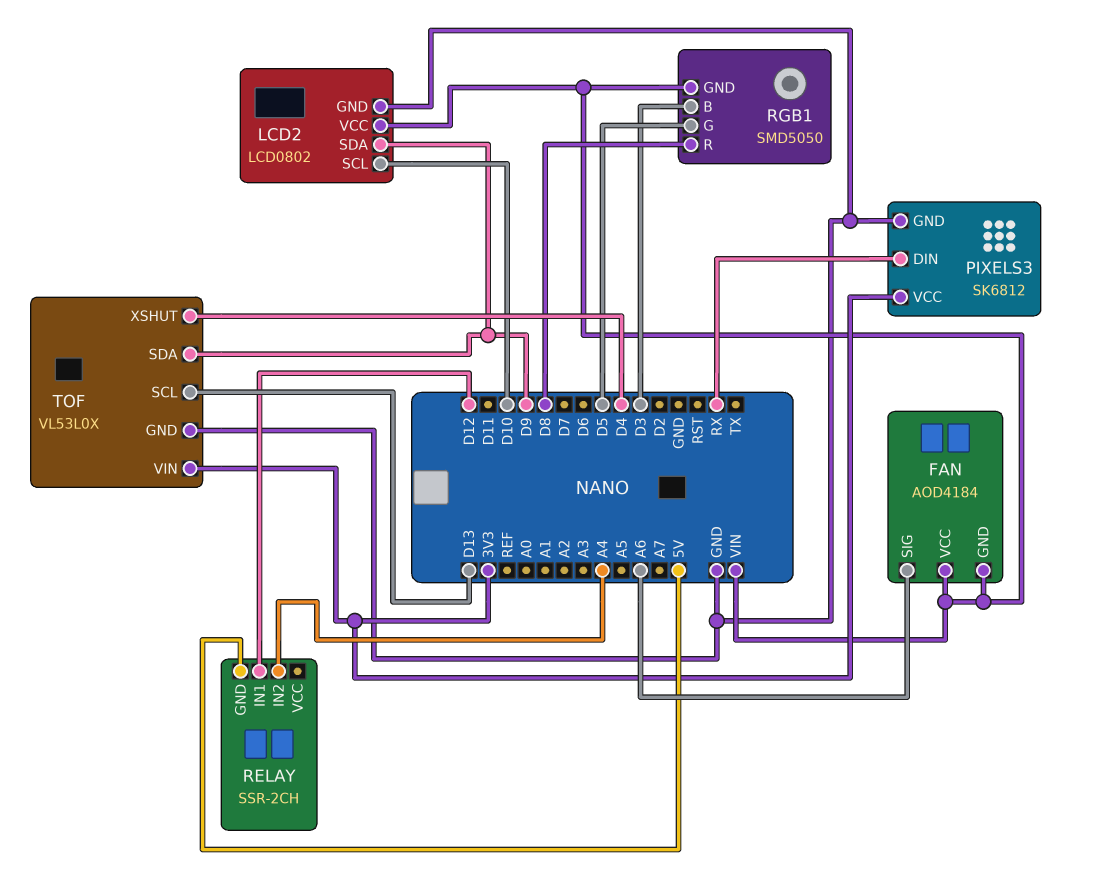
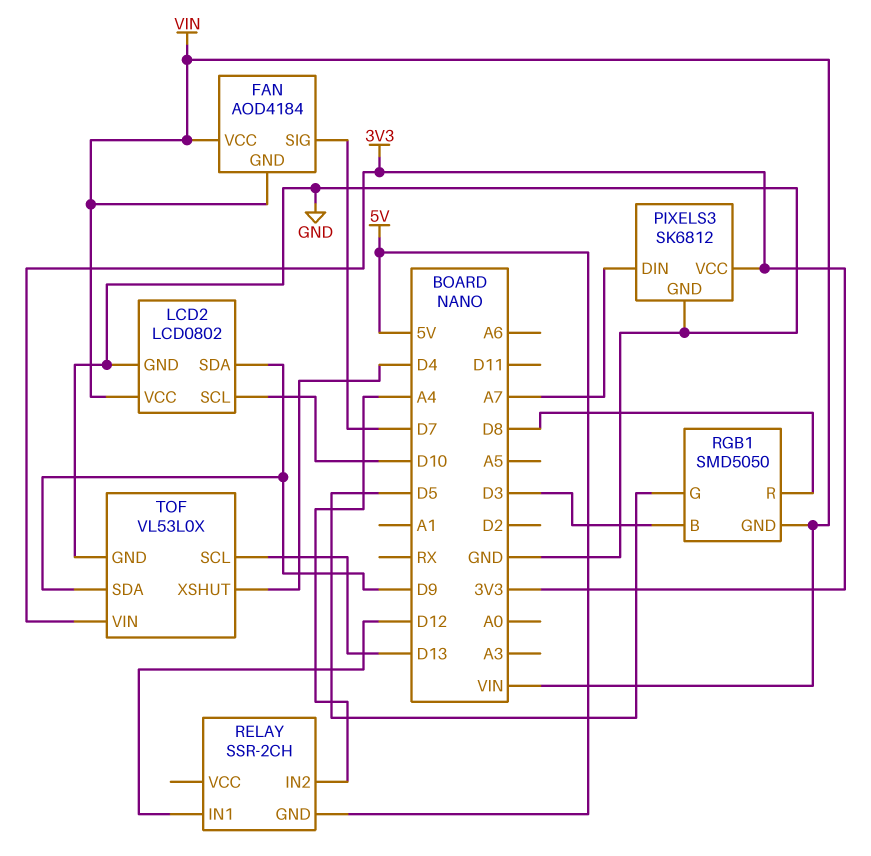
FAN pin SIG: A6 -> D7
PIXELS3 pin DIN: RX -> A7

